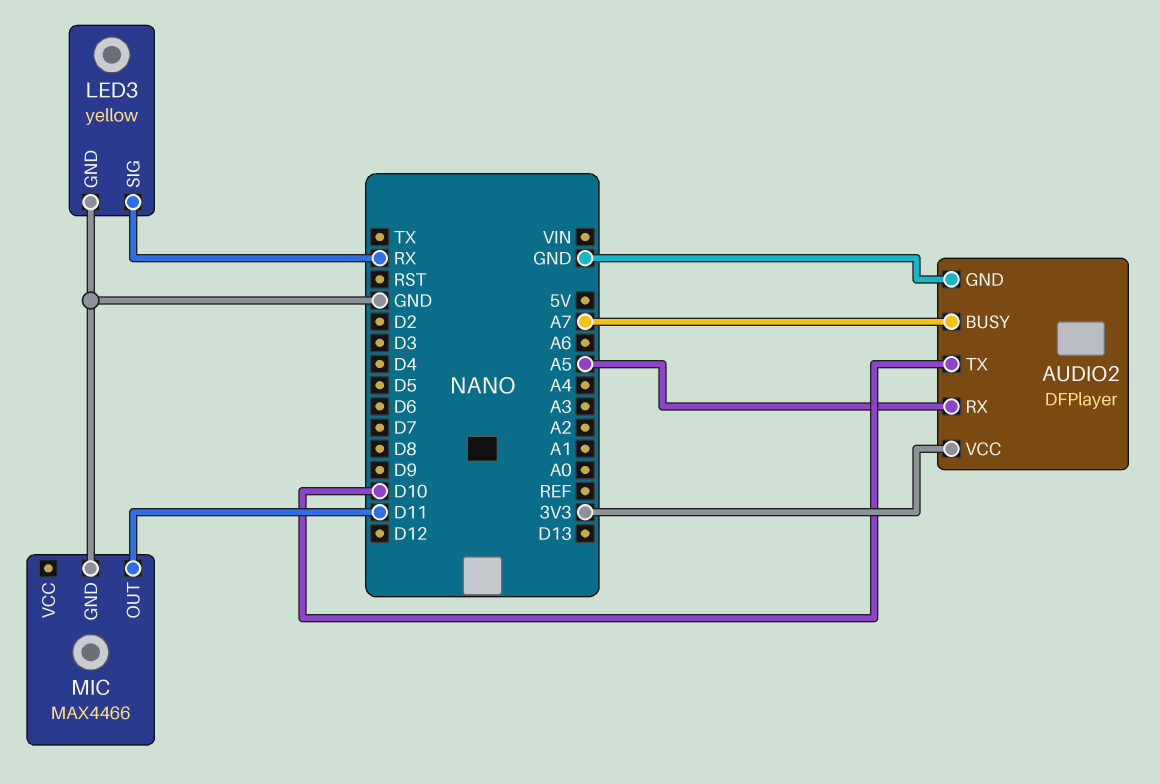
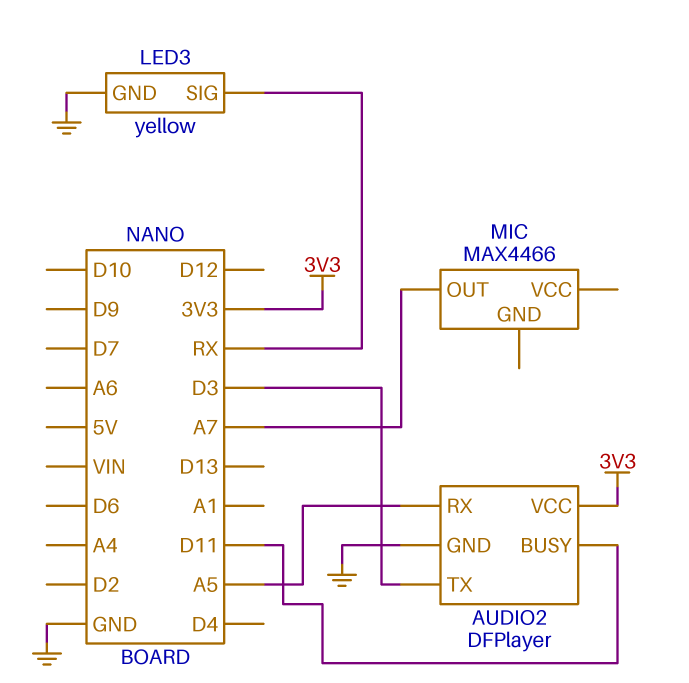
AUDIO2 pin BUSY: A7 -> D11
AUDIO2 pin TX: D10 -> D3
MIC pin GND: GND -> none
MIC pin OUT: D11 -> A7

